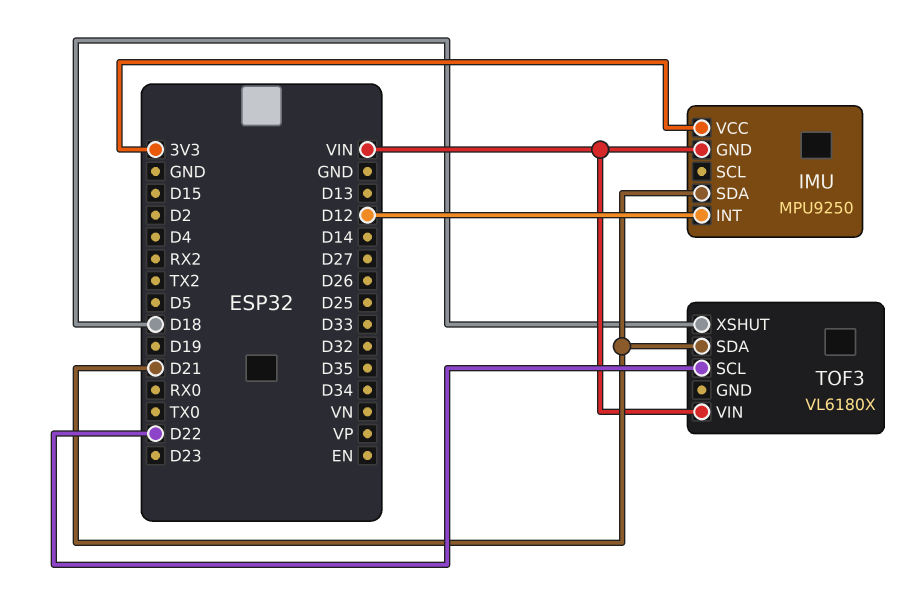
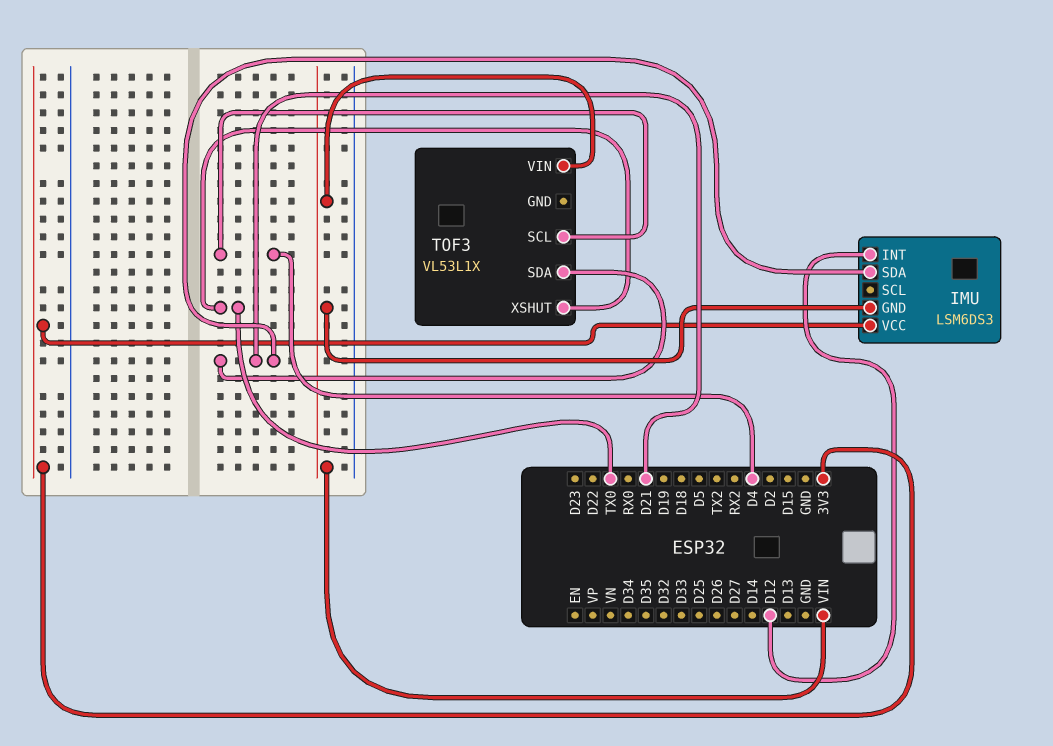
IMU: MPU9250 -> LSM6DS3
TOF3: VL6180X -> VL53L1X
TOF3 pin SCL: D22 -> D4
TOF3 pin XSHUT: D18 -> TX0

